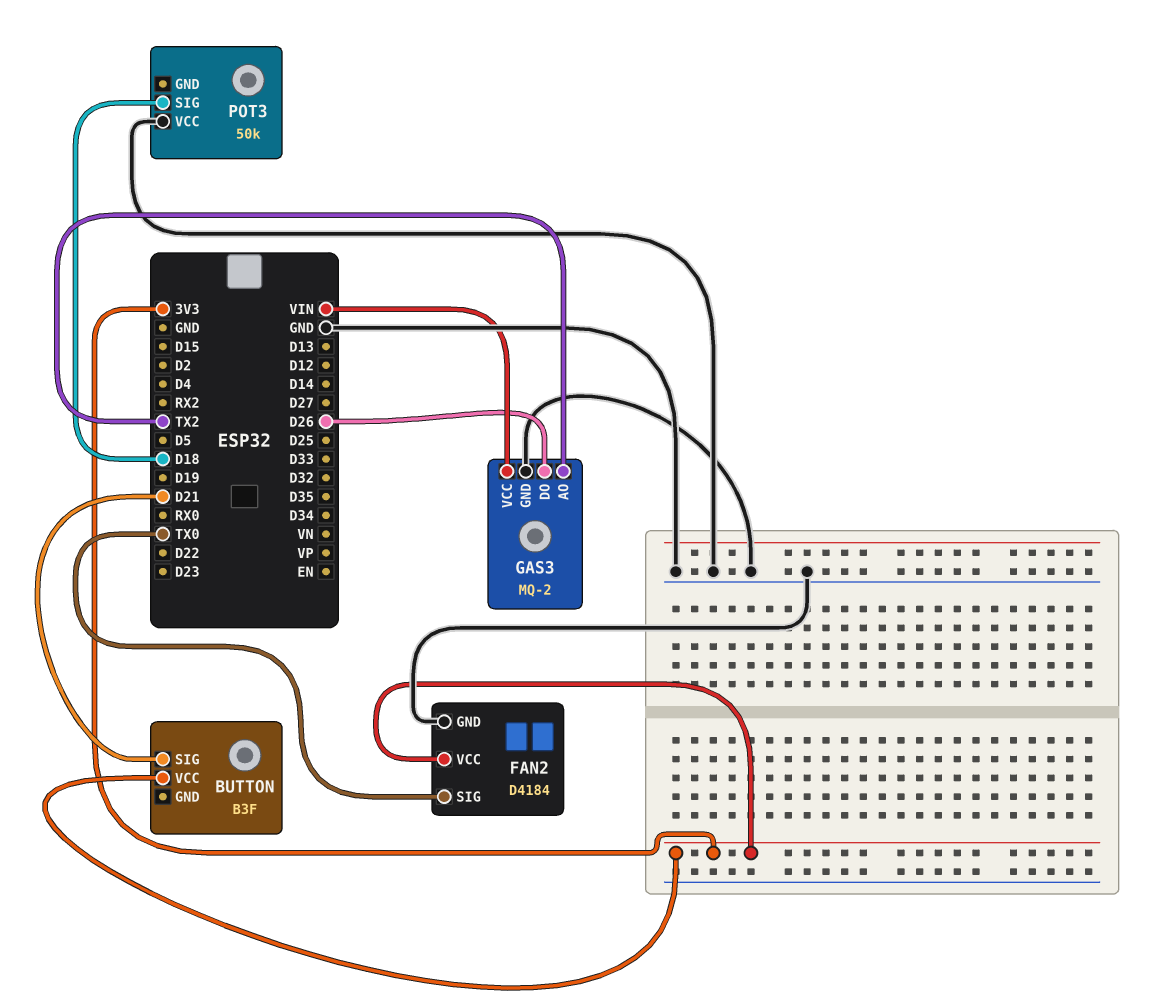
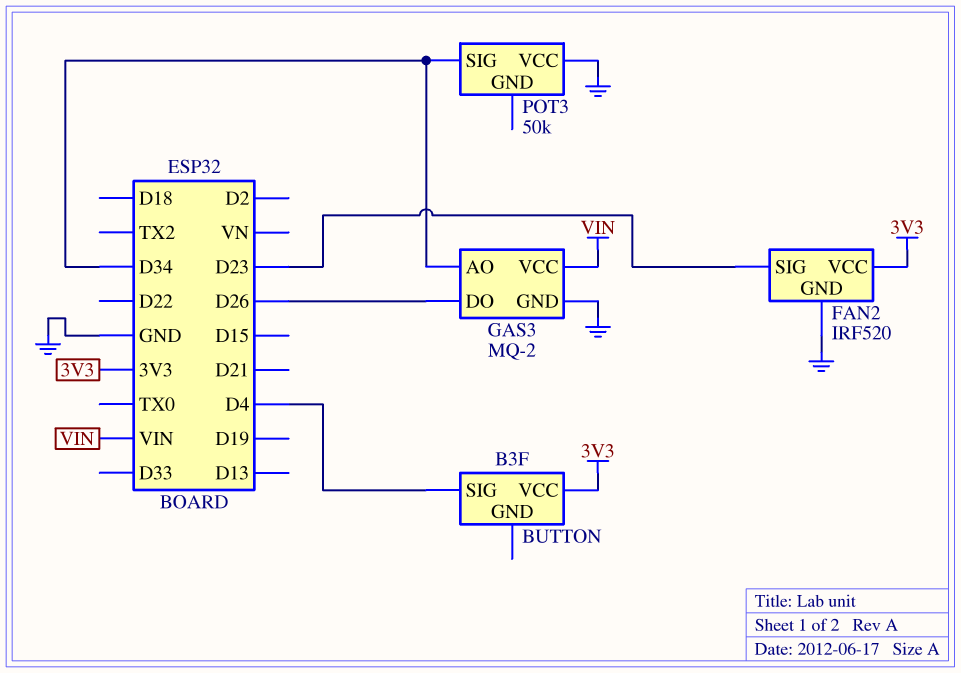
BUTTON pin SIG: D21 -> D4
FAN2: D4184 -> IRF520
FAN2 pin SIG: TX0 -> D23
GAS3 pin AO: TX2 -> D34
POT3 pin SIG: D18 -> D34

